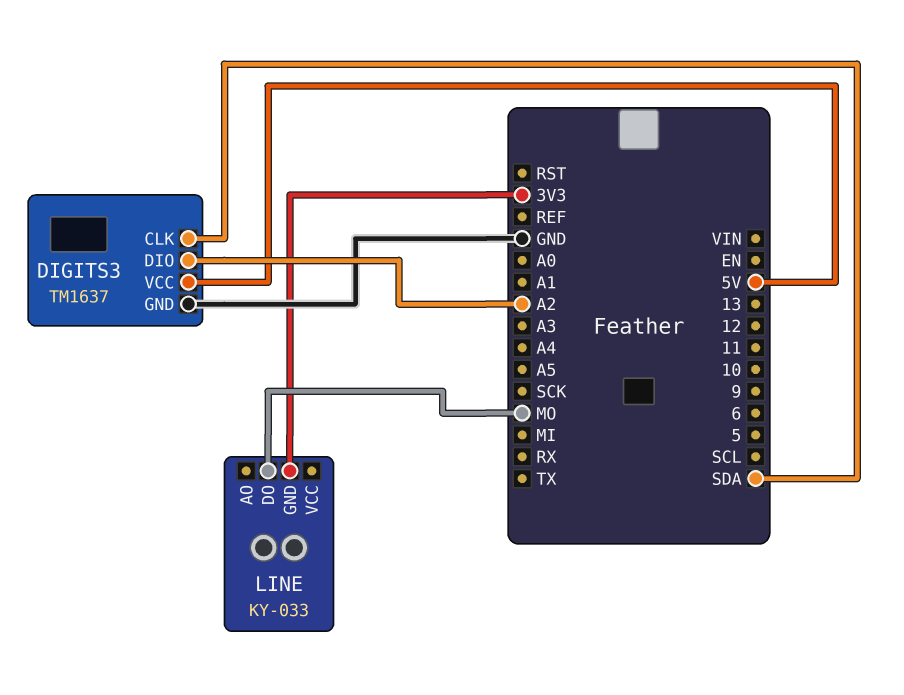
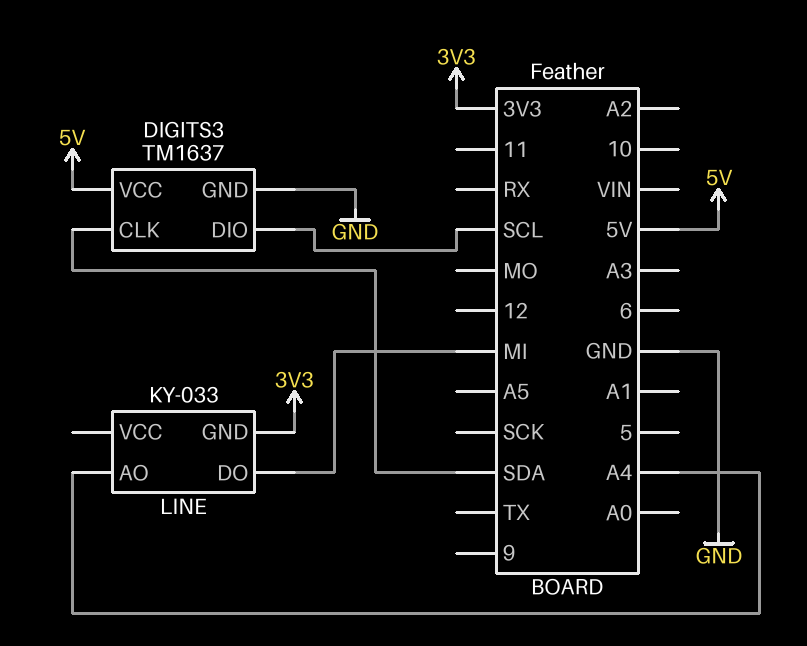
DIGITS3 pin DIO: A2 -> SCL
LINE pin AO: none -> A4
LINE pin DO: MO -> MI

